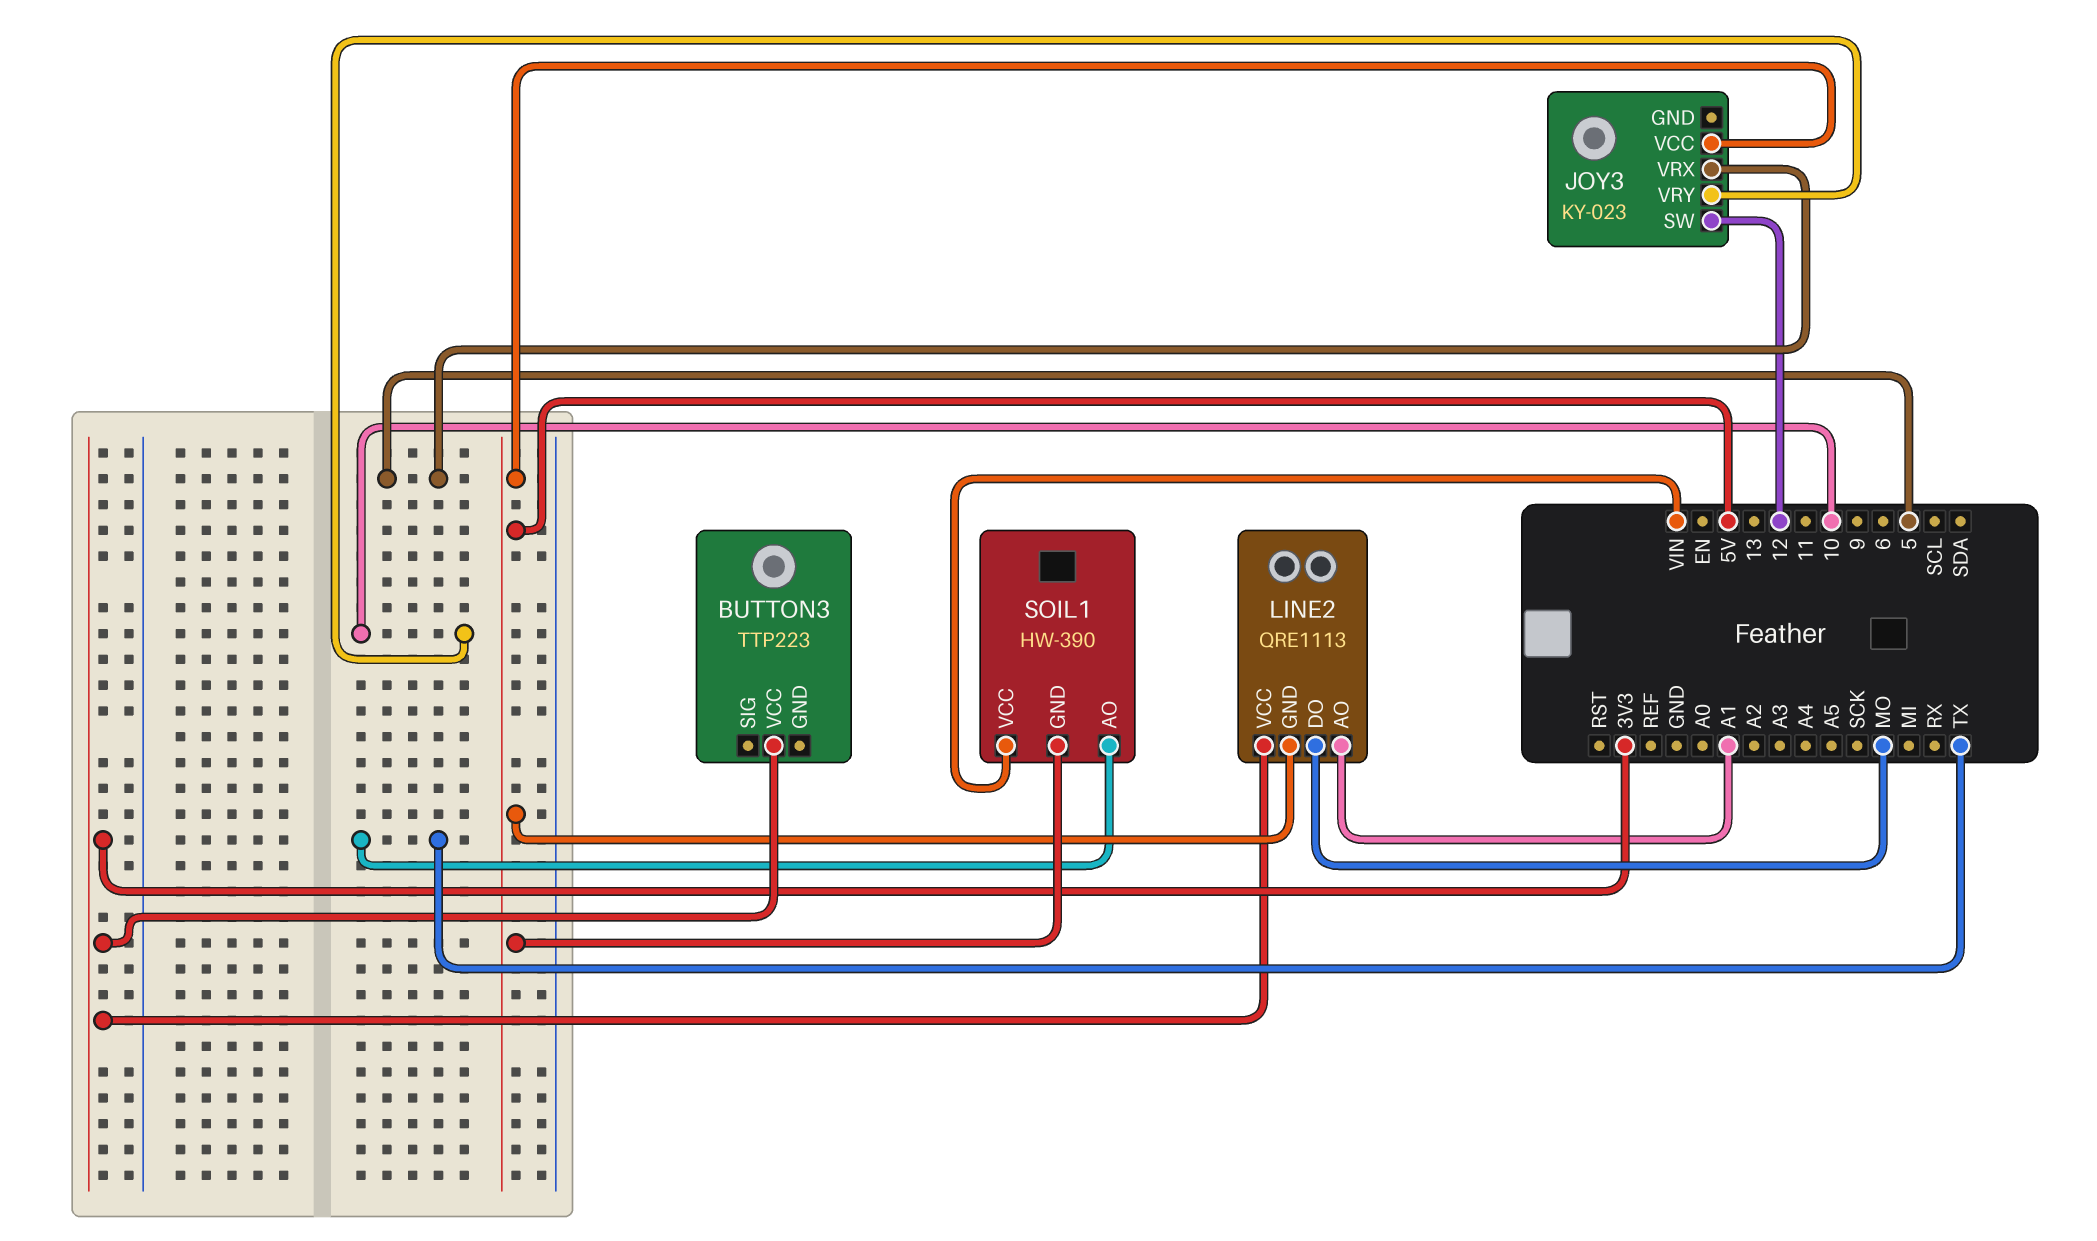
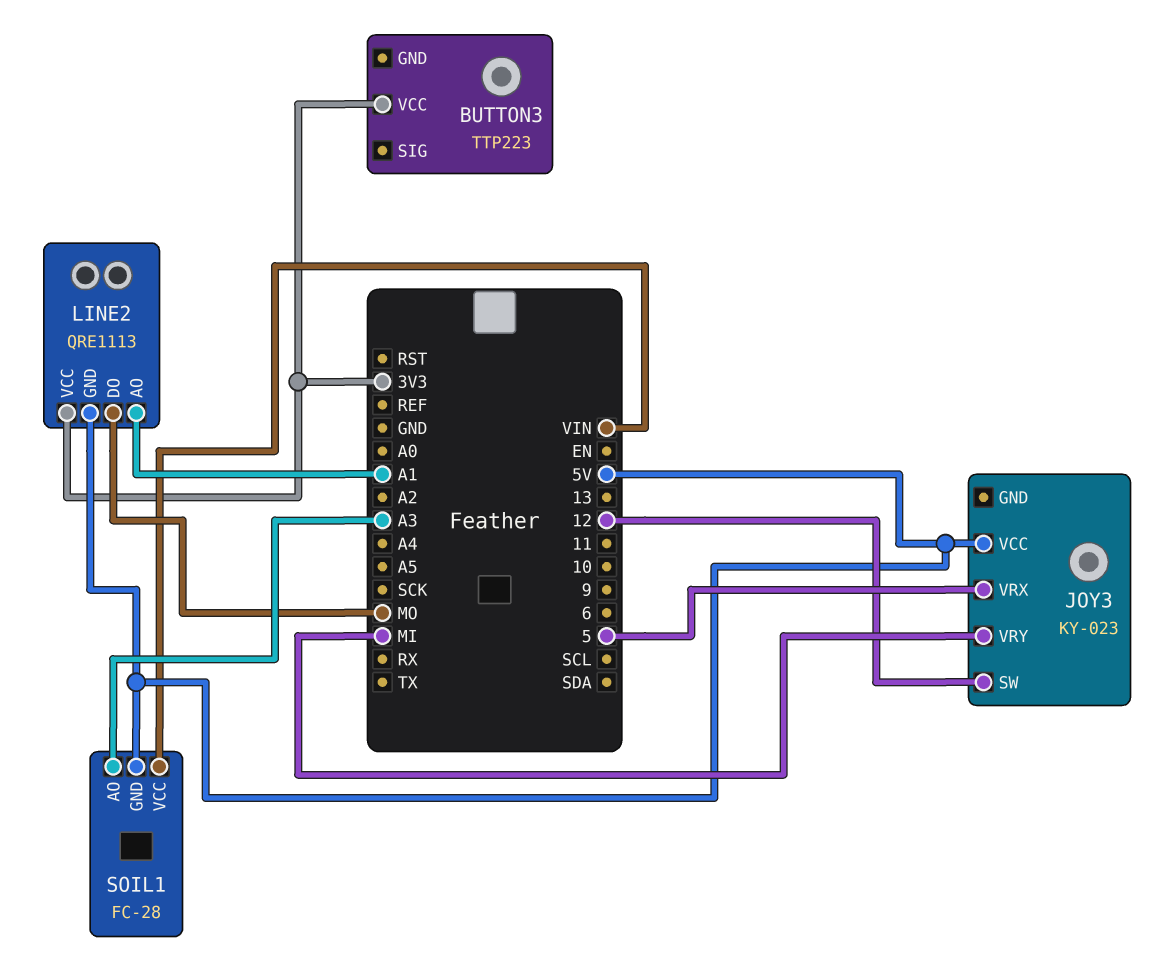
JOY3 pin VRY: 10 -> MI
SOIL1: HW-390 -> FC-28
SOIL1 pin AO: TX -> A3

